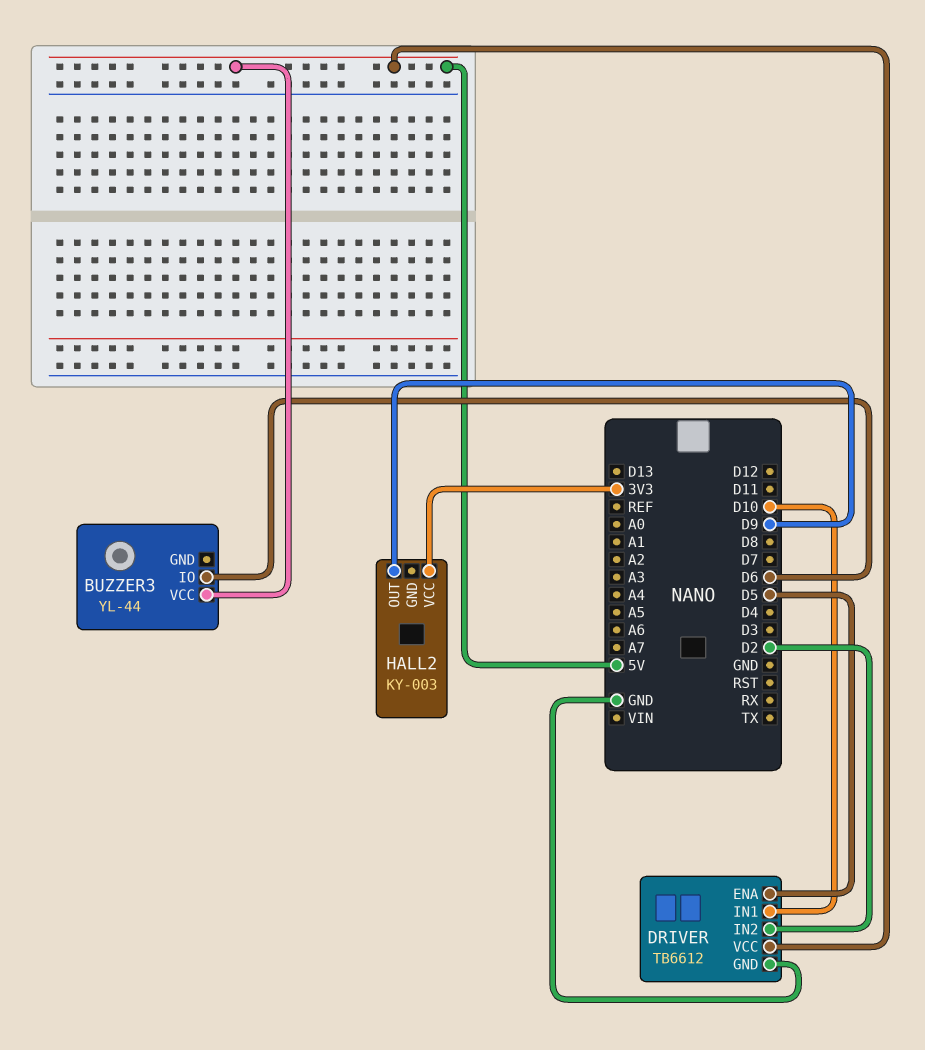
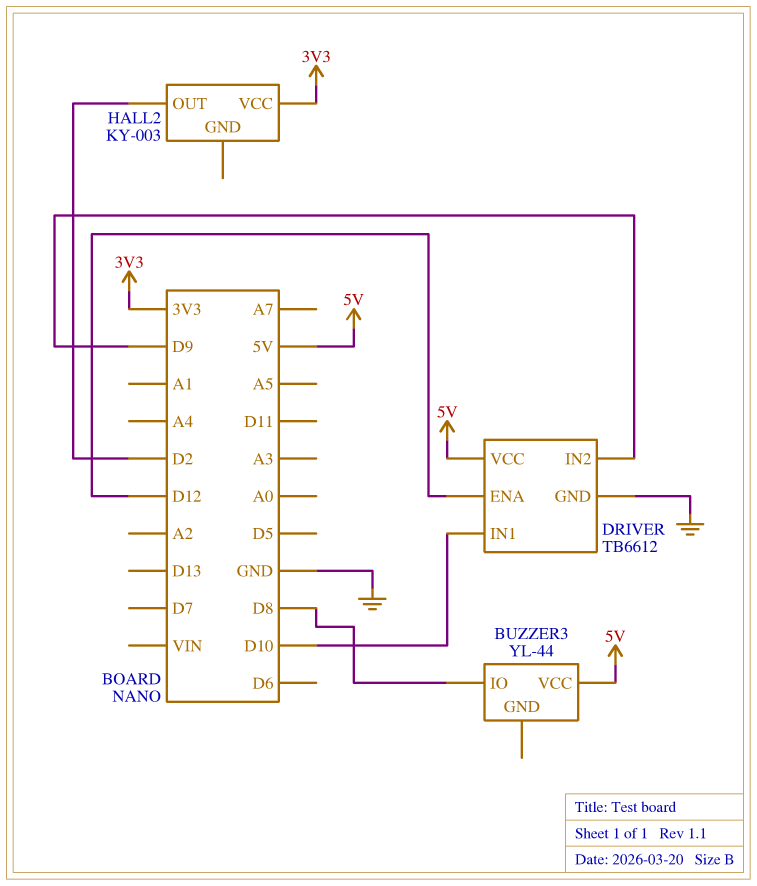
BUZZER3 pin IO: D6 -> D8
DRIVER pin ENA: D5 -> D12
DRIVER pin IN2: D2 -> D9
HALL2 pin OUT: D9 -> D2

